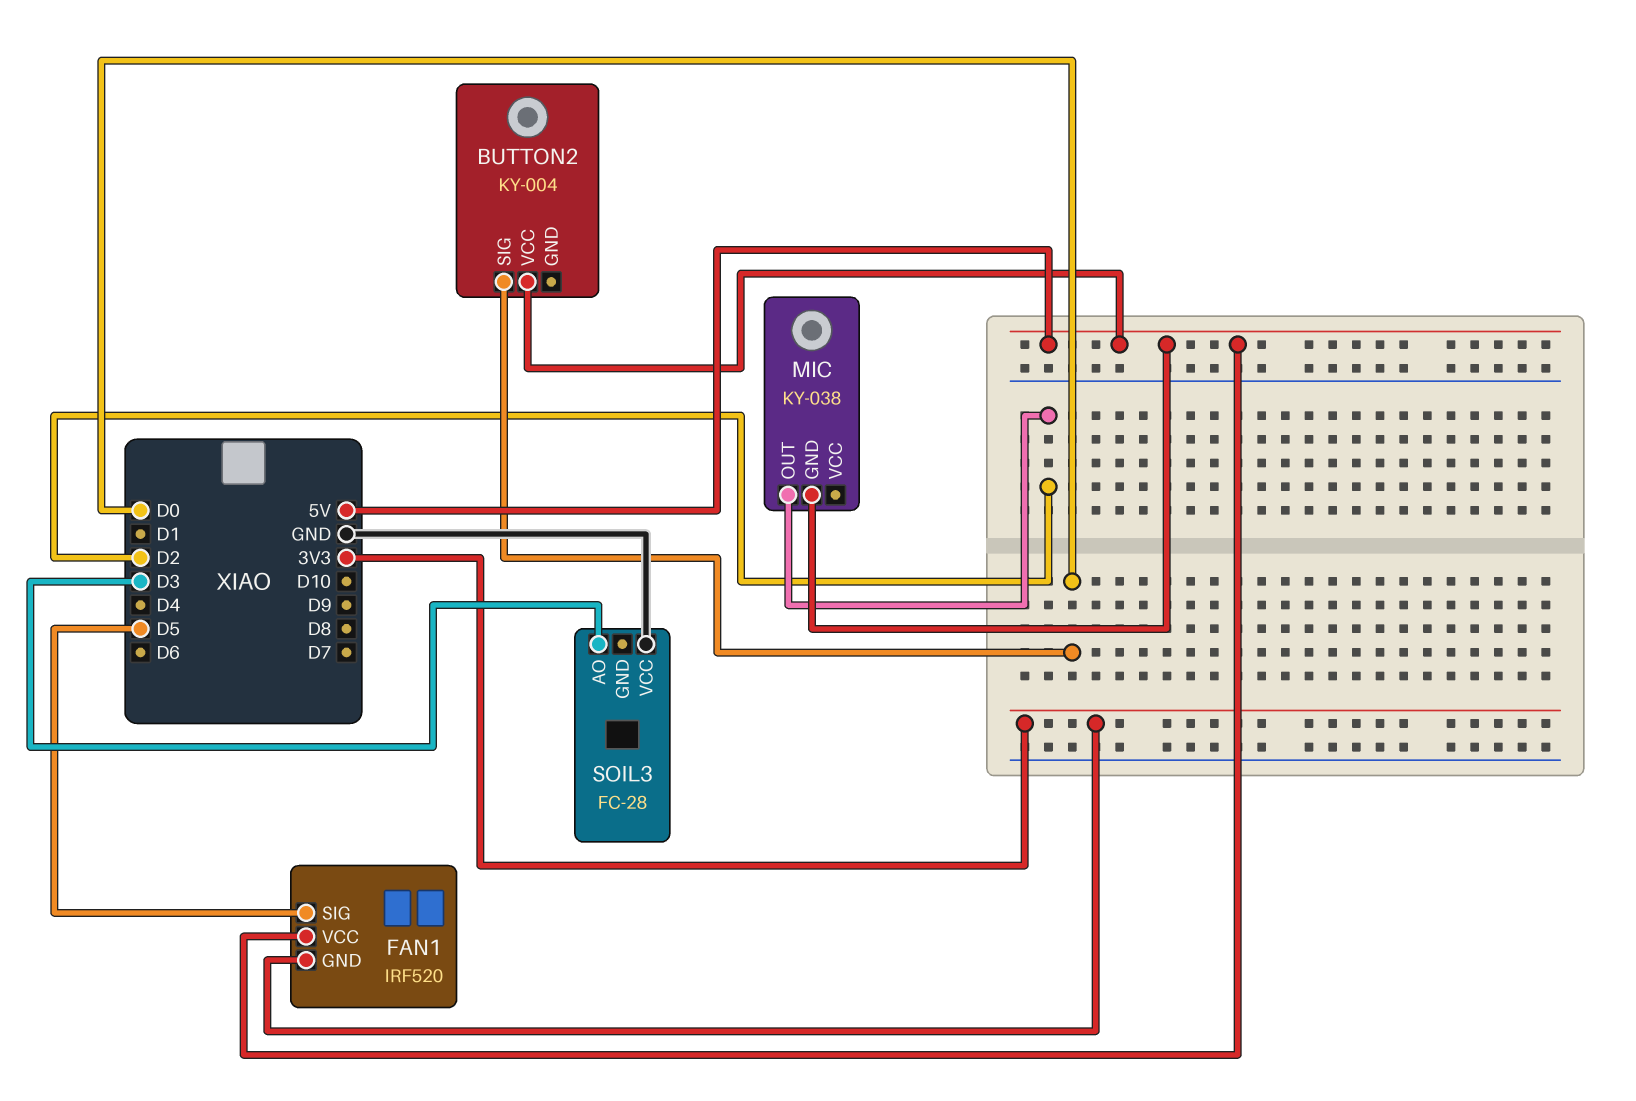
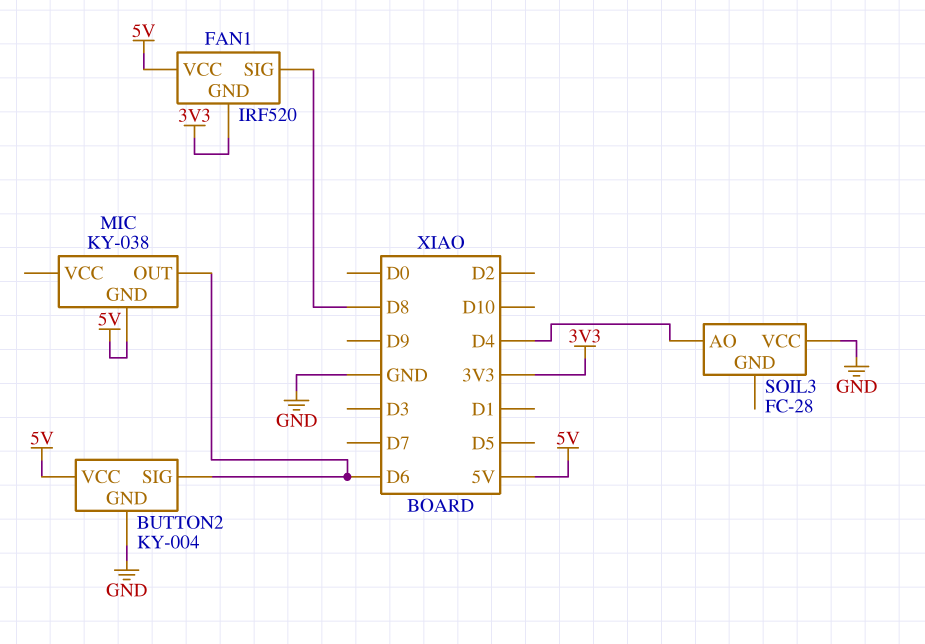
BUTTON2 pin GND: none -> GND
BUTTON2 pin SIG: D0 -> D6
FAN1 pin SIG: D5 -> D8
MIC pin OUT: D2 -> D6
SOIL3 pin AO: D3 -> D4

